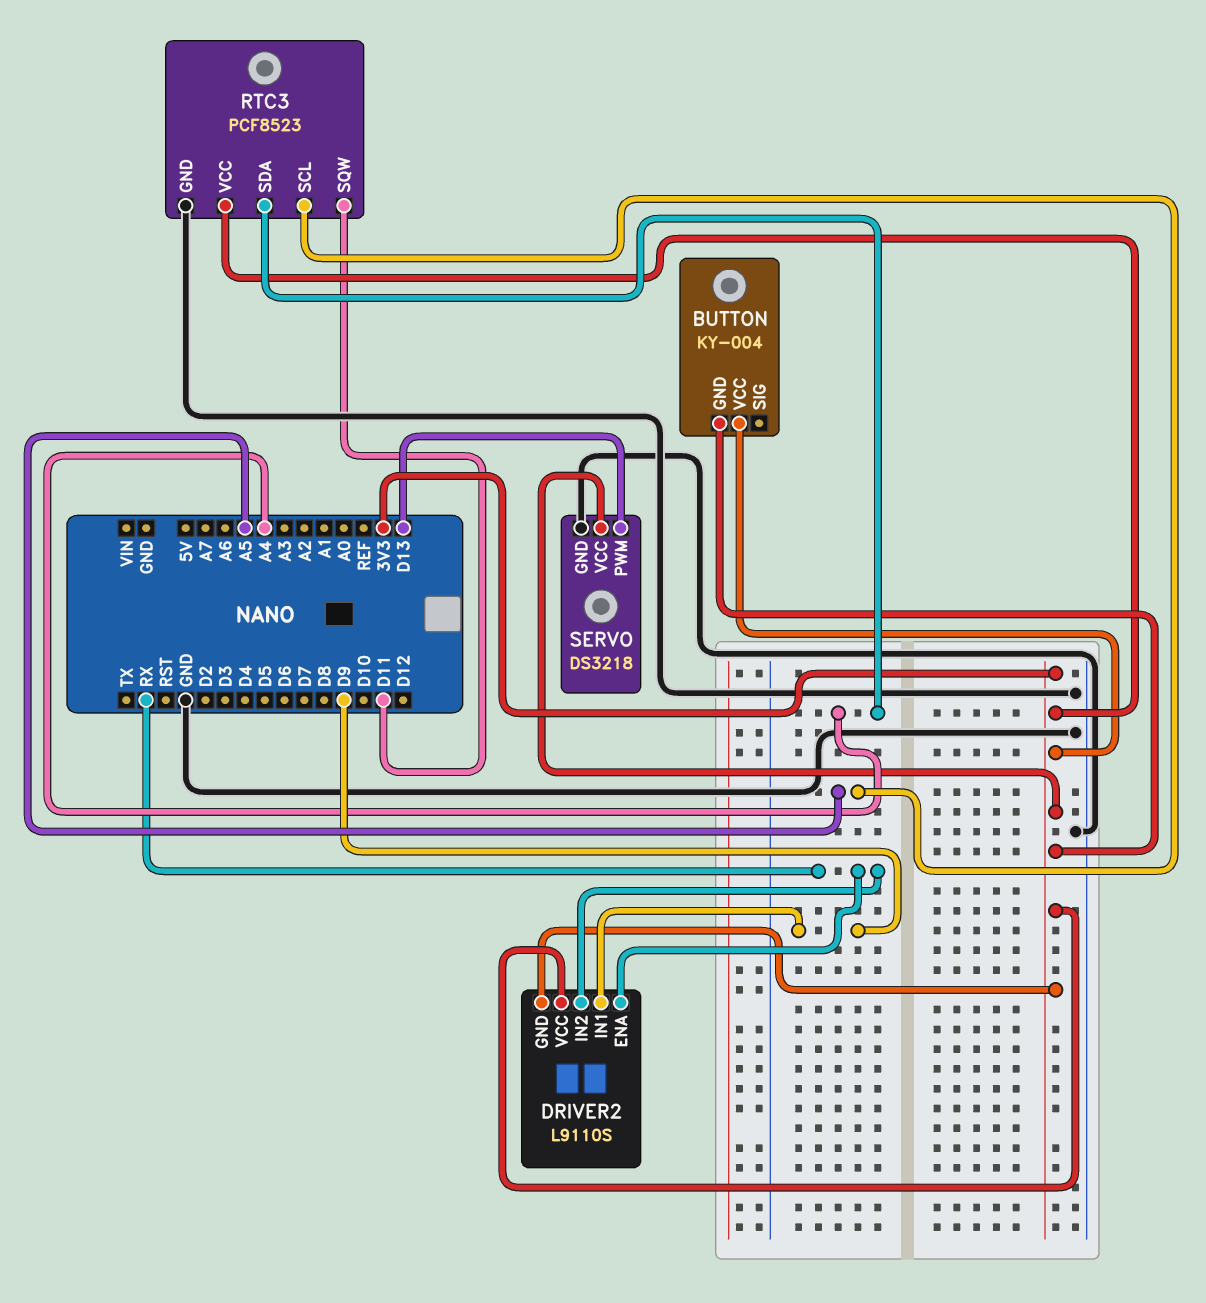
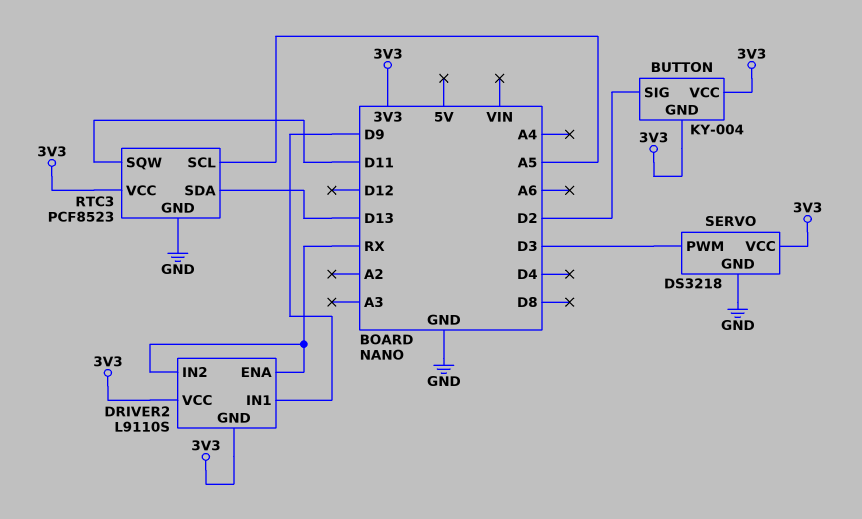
BUTTON pin SIG: none -> D2
RTC3 pin SDA: A4 -> D13
SERVO pin PWM: D13 -> D3

